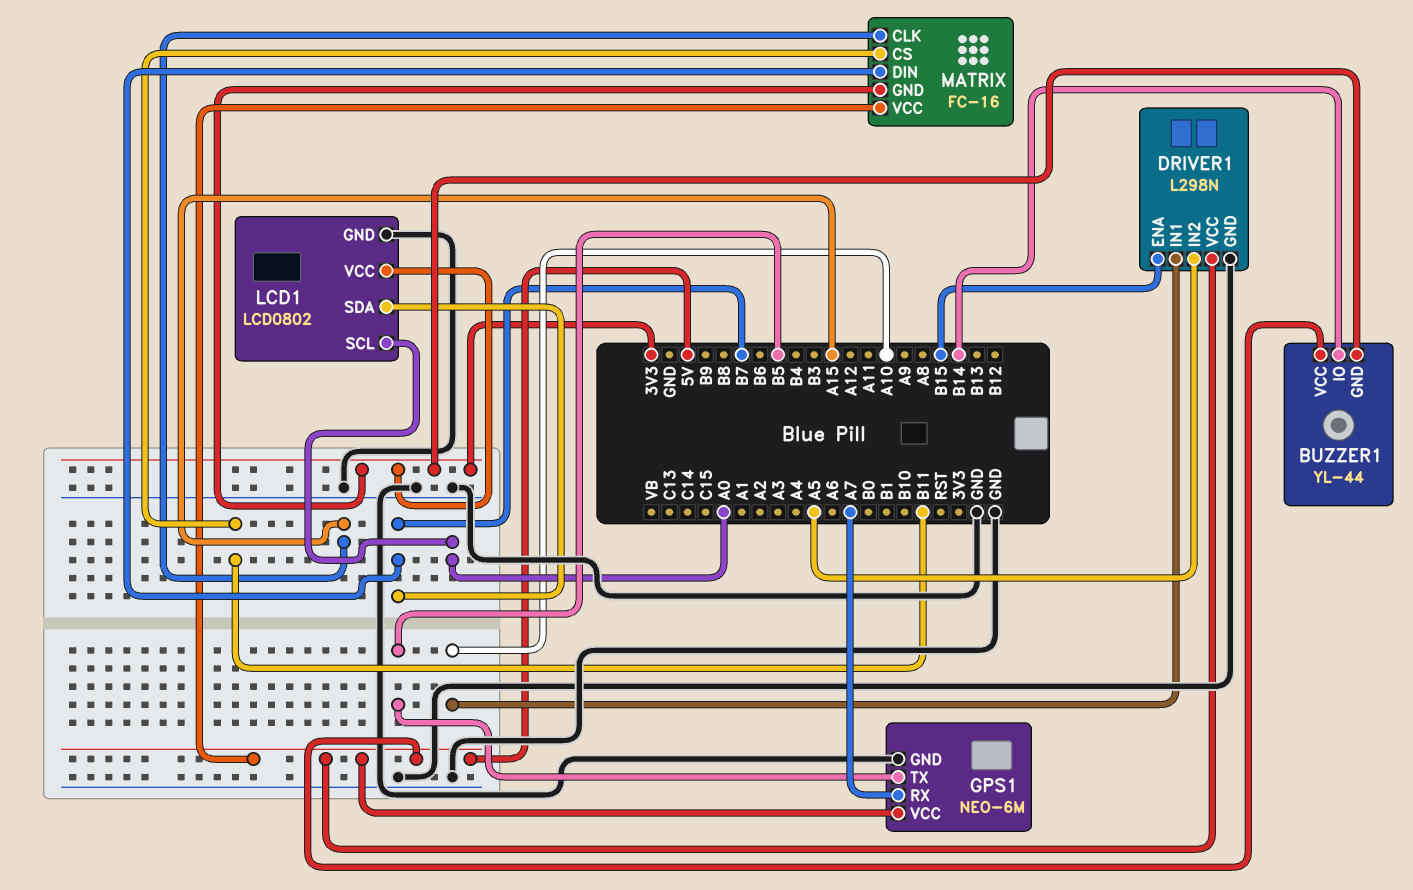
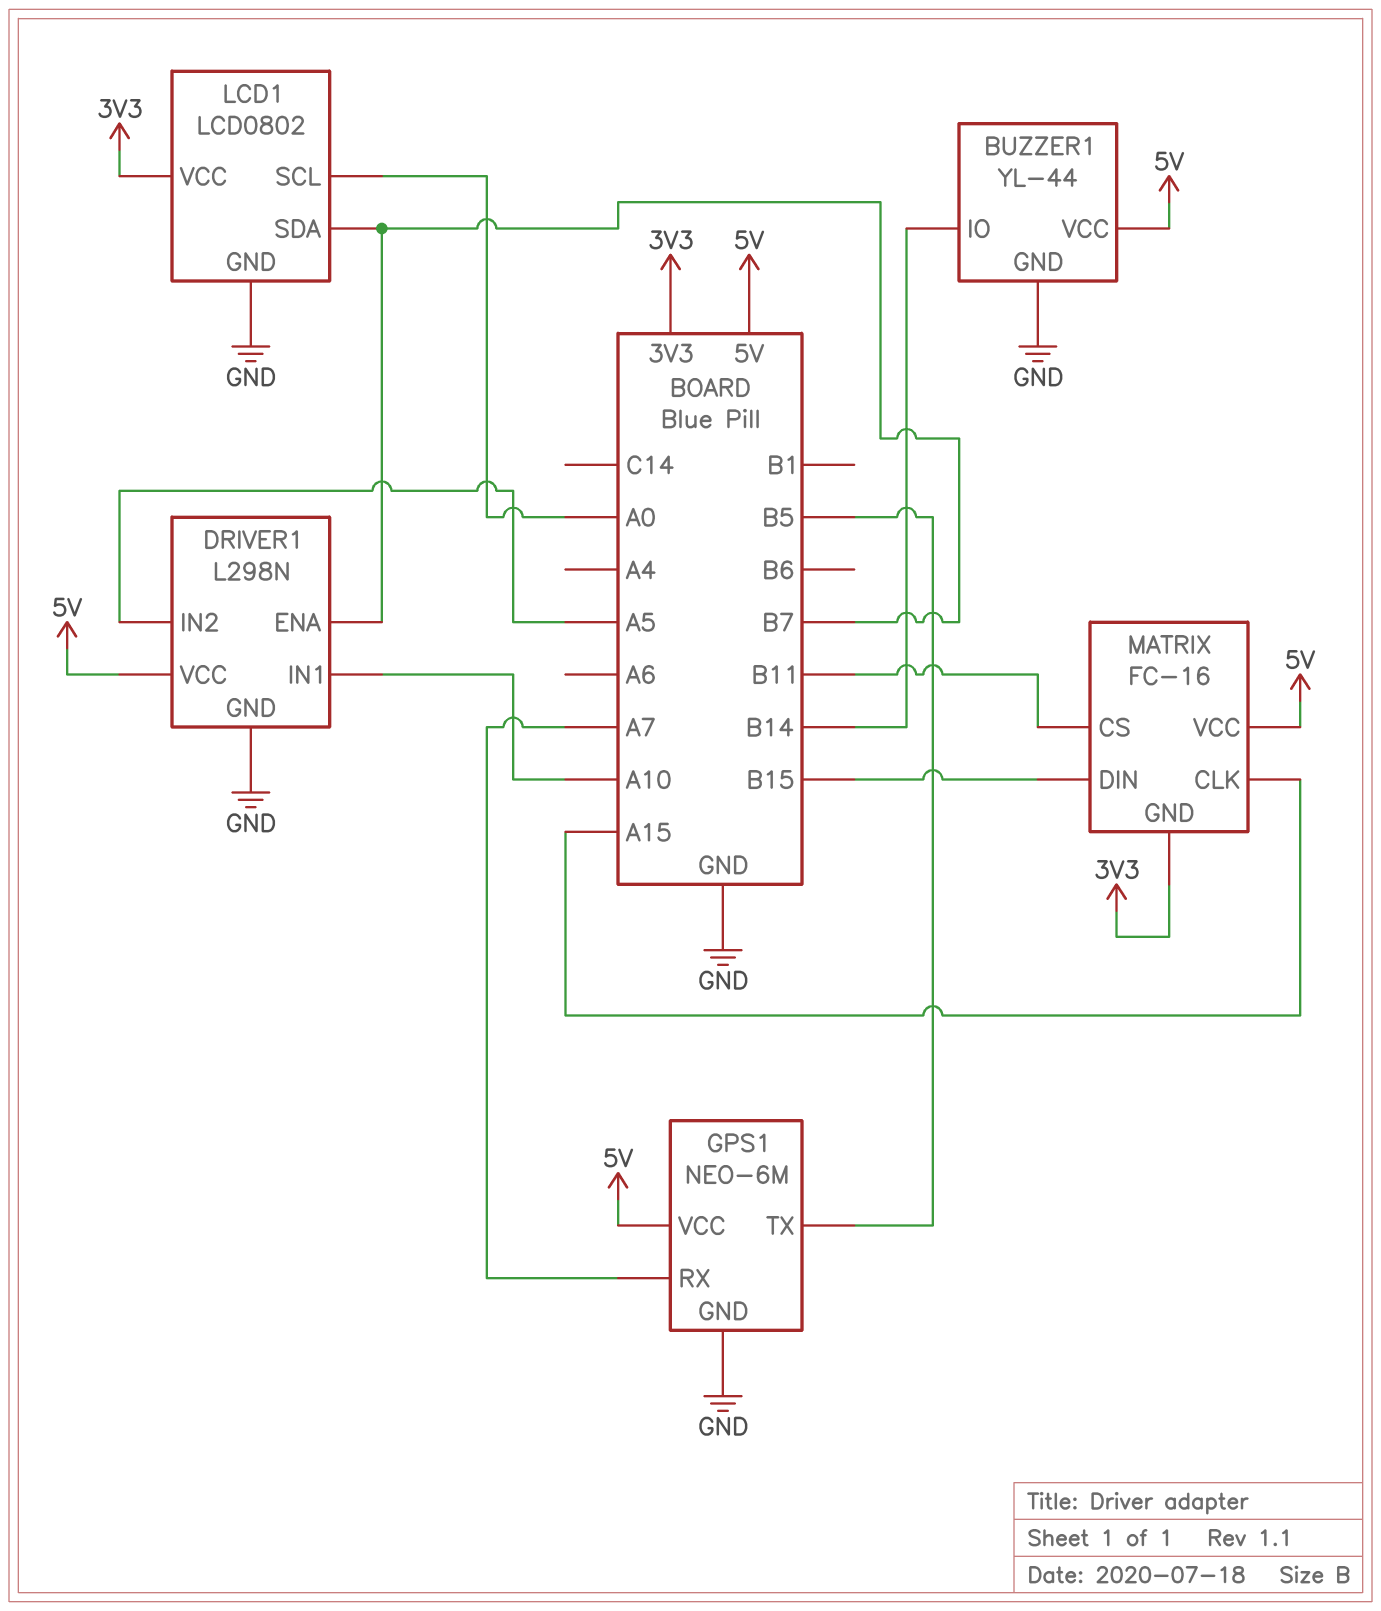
BUZZER1 pin GND: 3V3 -> GND
DRIVER1 pin ENA: B15 -> B7
MATRIX pin DIN: B7 -> B15

